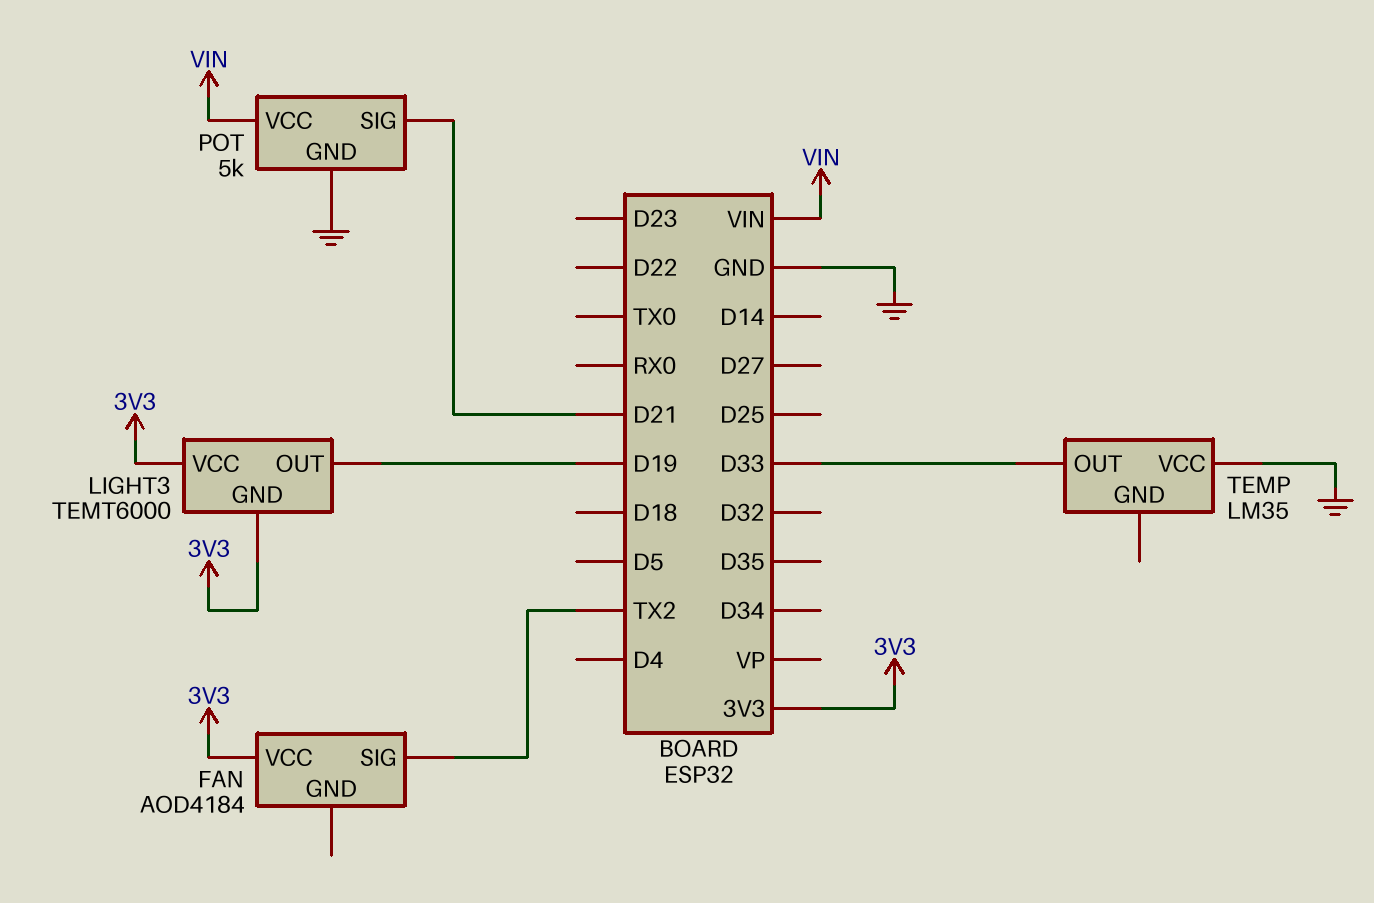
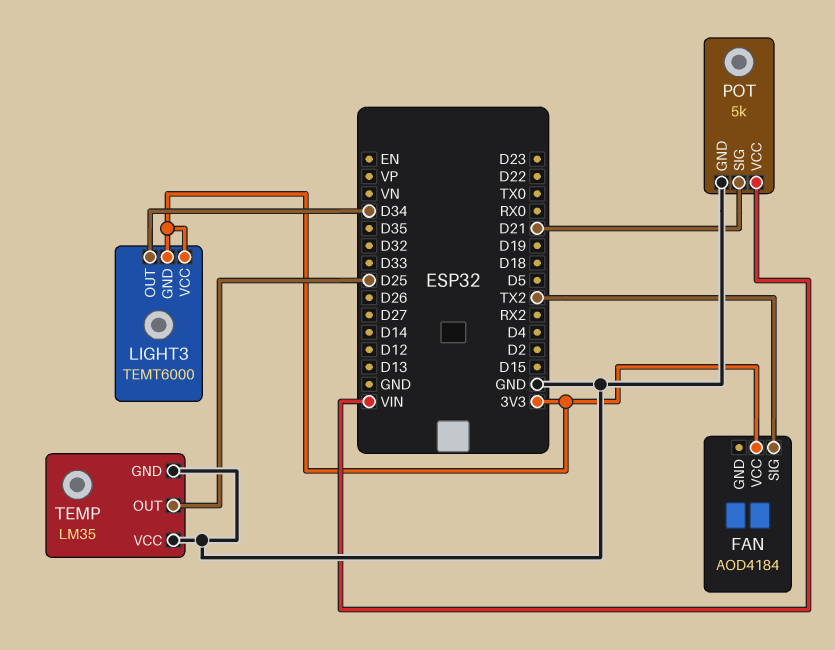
LIGHT3 pin OUT: D19 -> D34
TEMP pin GND: none -> GND
TEMP pin OUT: D33 -> D25

